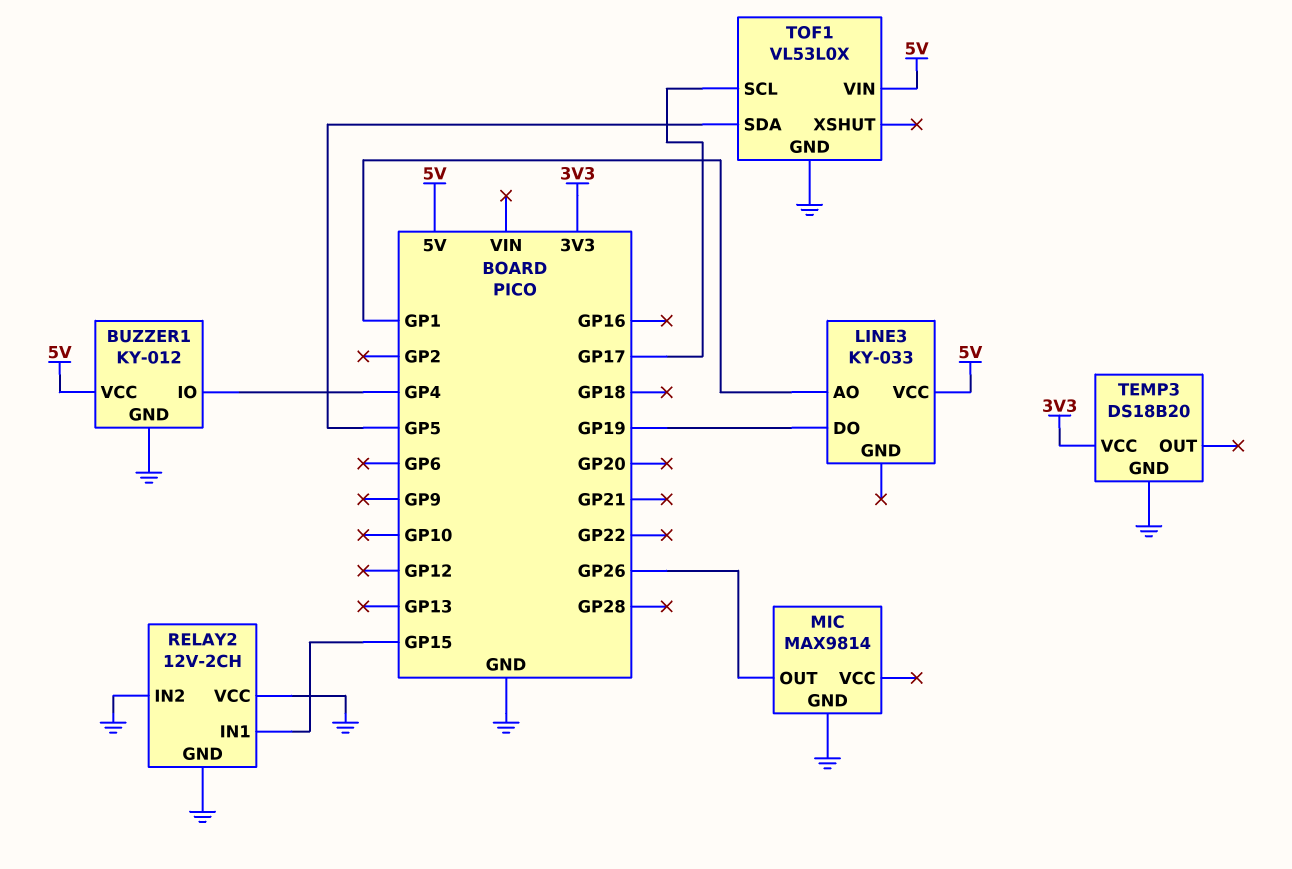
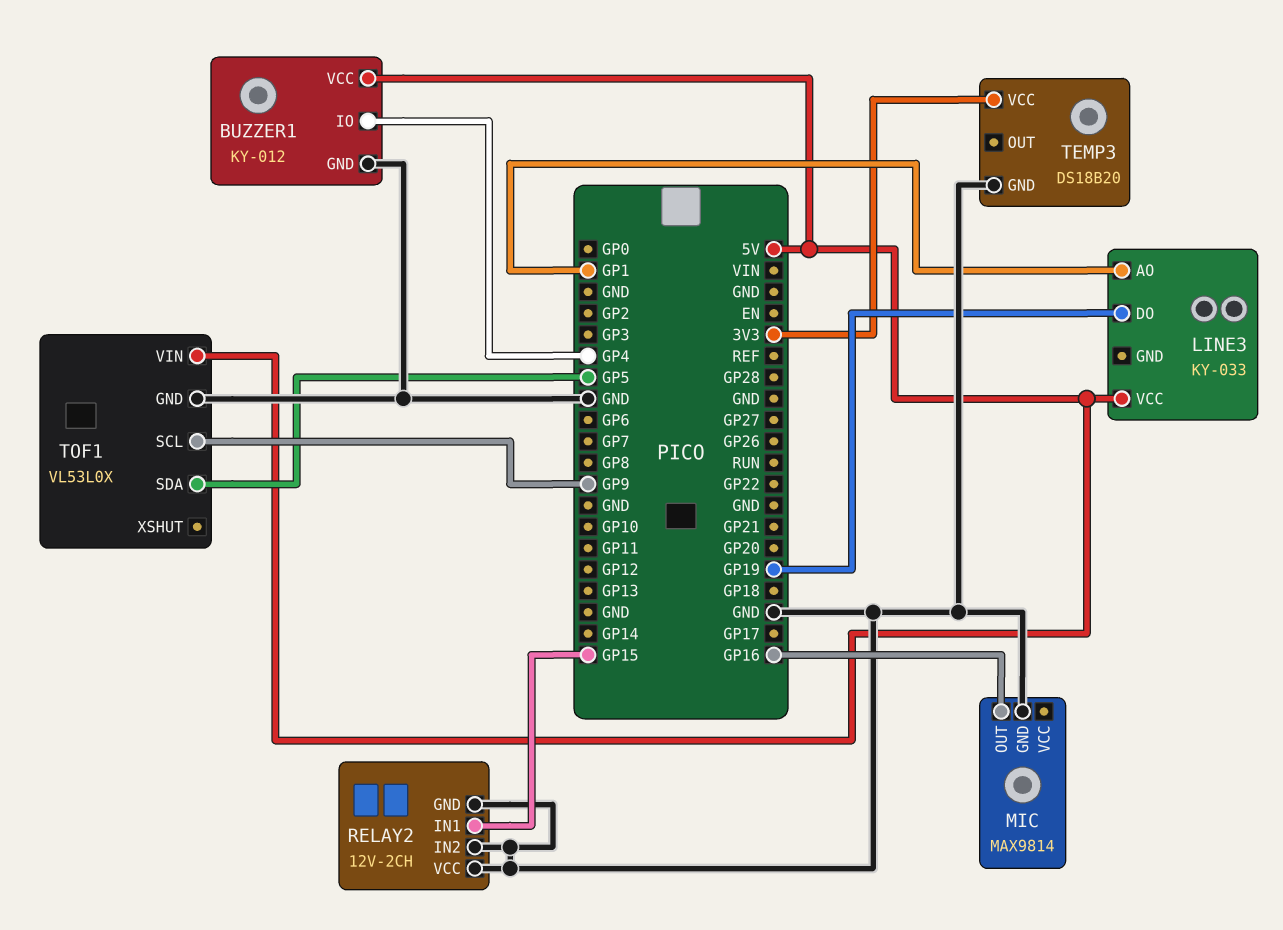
MIC pin OUT: GP26 -> GP16
TOF1 pin SCL: GP17 -> GP9

